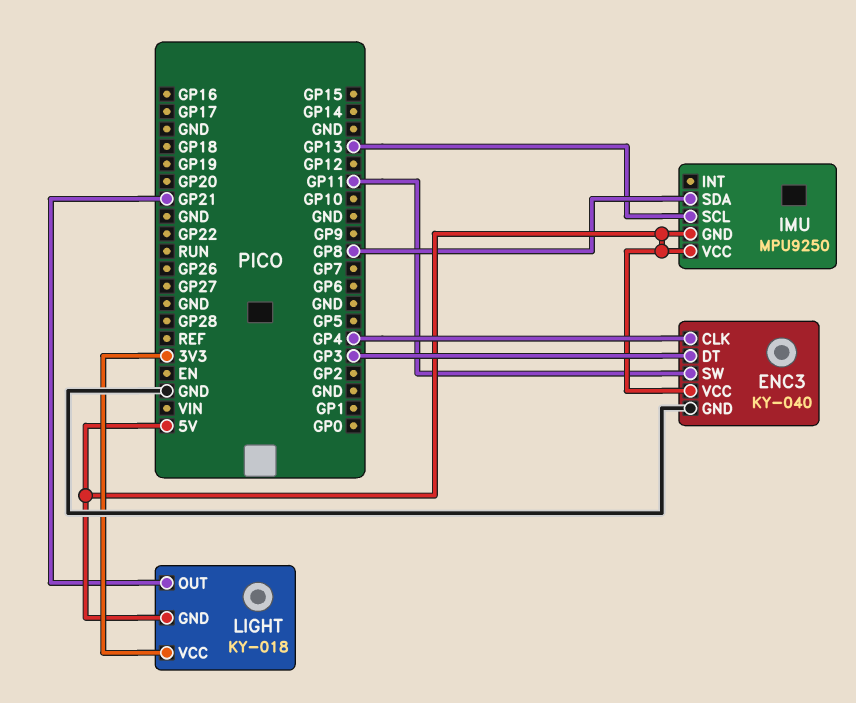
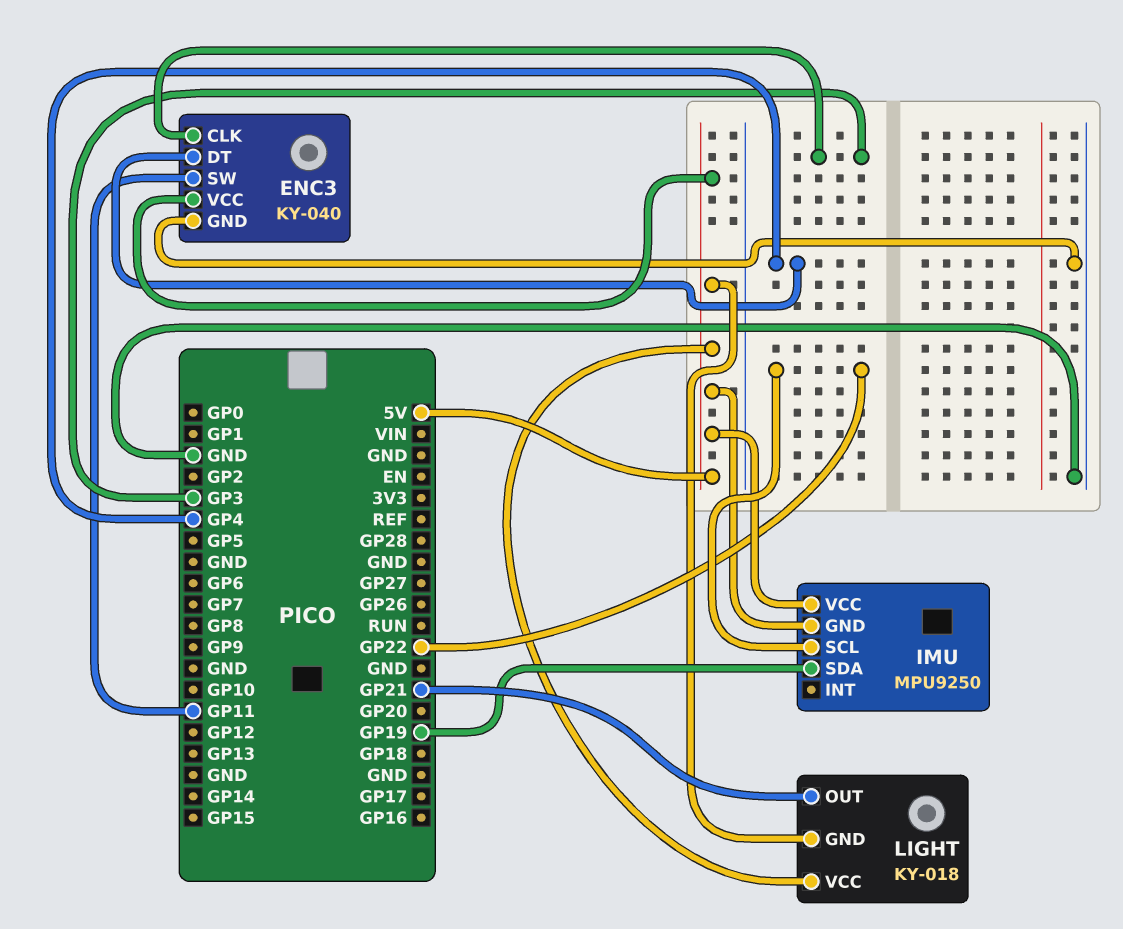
ENC3 pin CLK: GP4 -> GP3
ENC3 pin DT: GP3 -> GP4
IMU pin SCL: GP13 -> GP22
IMU pin SDA: GP8 -> GP19
LIGHT pin VCC: 3V3 -> 5V

